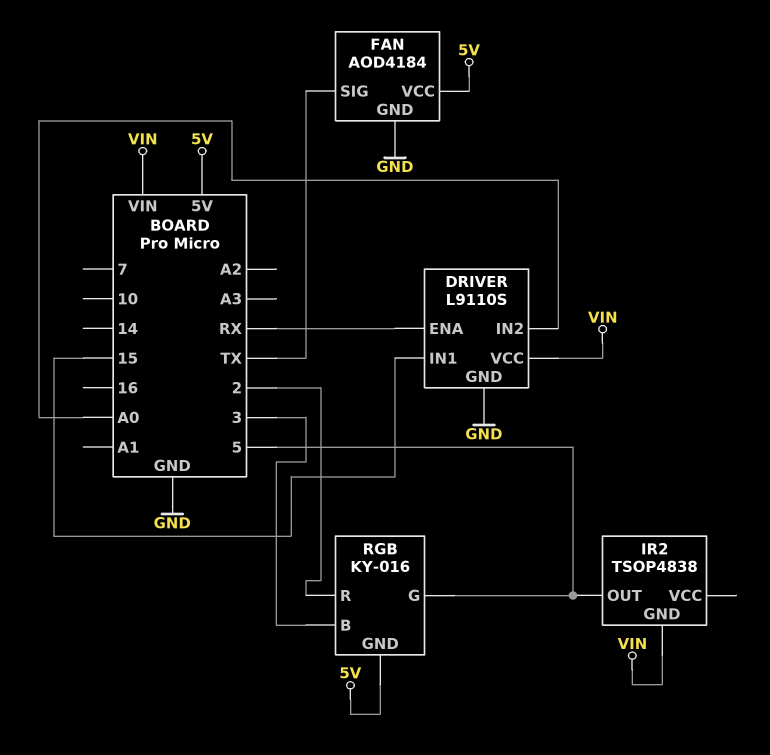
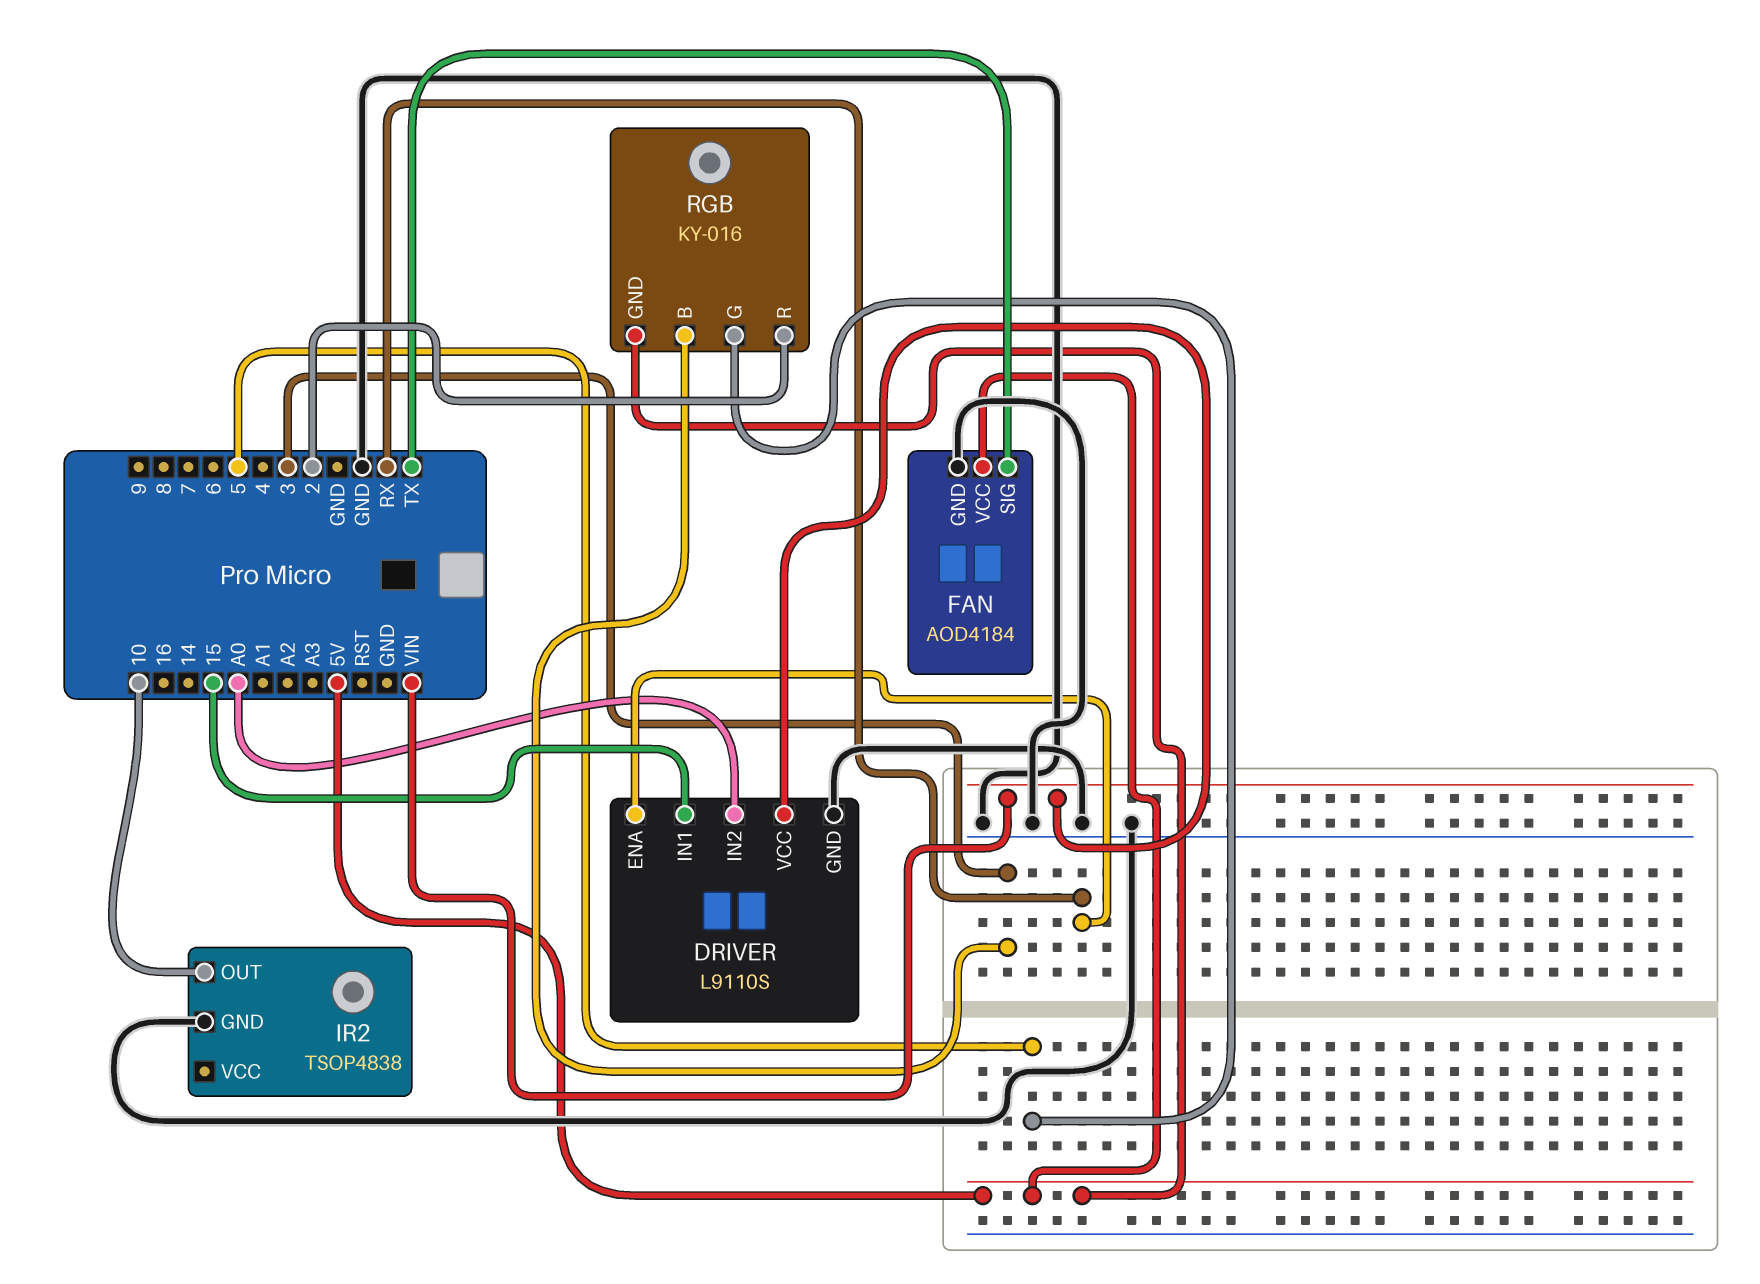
IR2 pin GND: VIN -> GND
IR2 pin OUT: 5 -> 10

